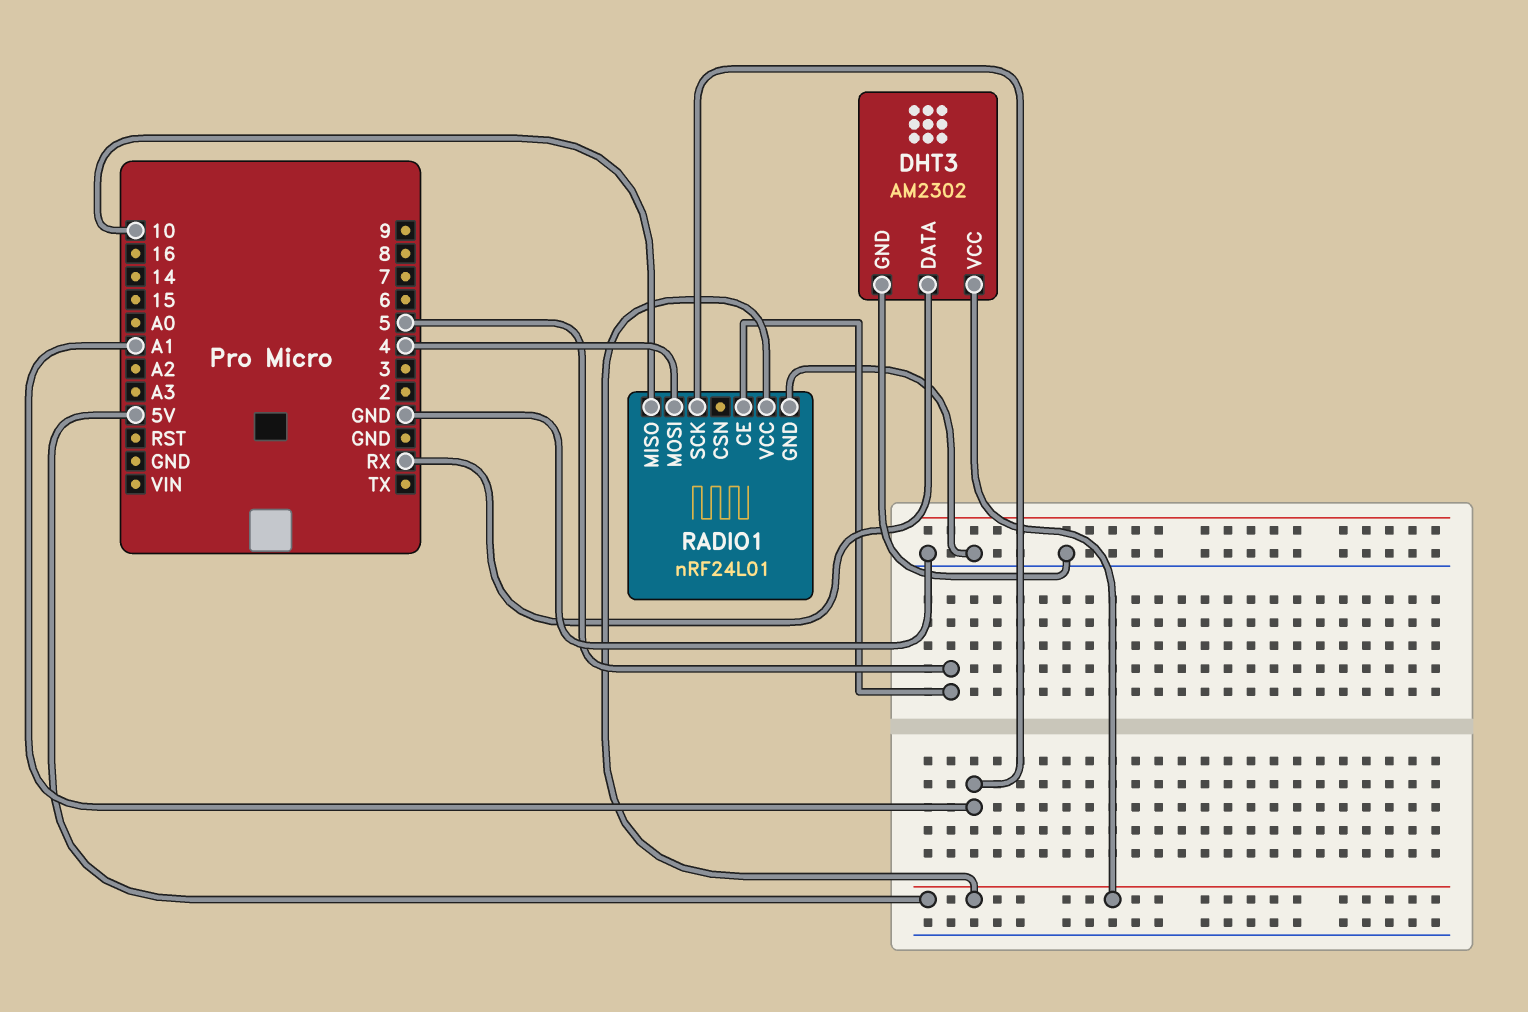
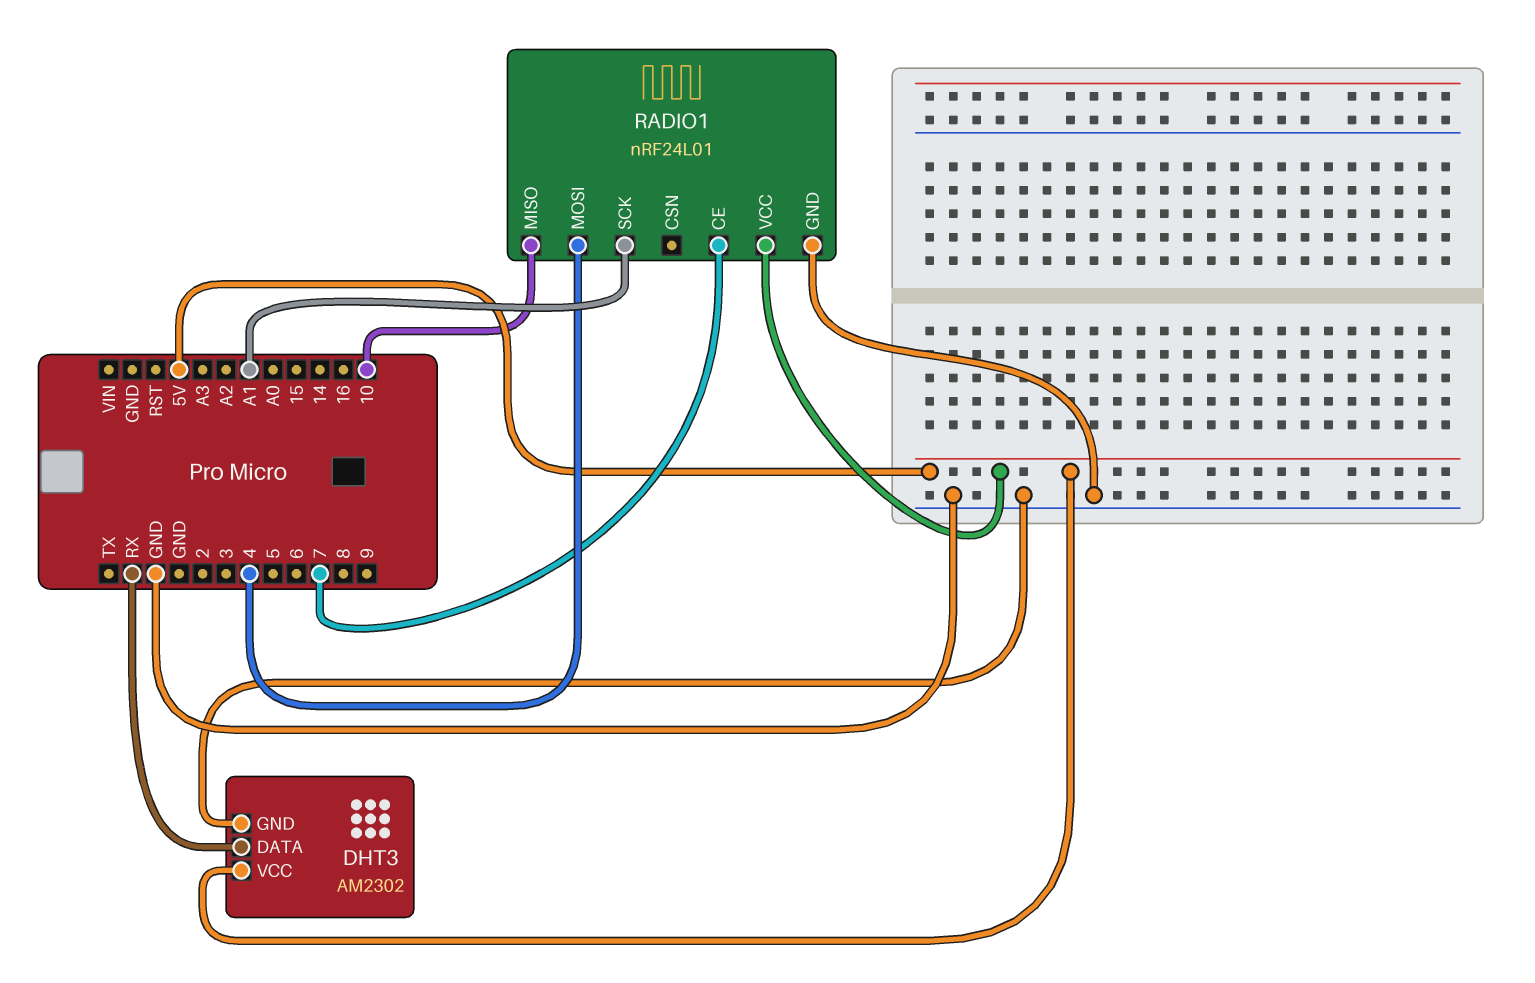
RADIO1 pin CE: 5 -> 7

